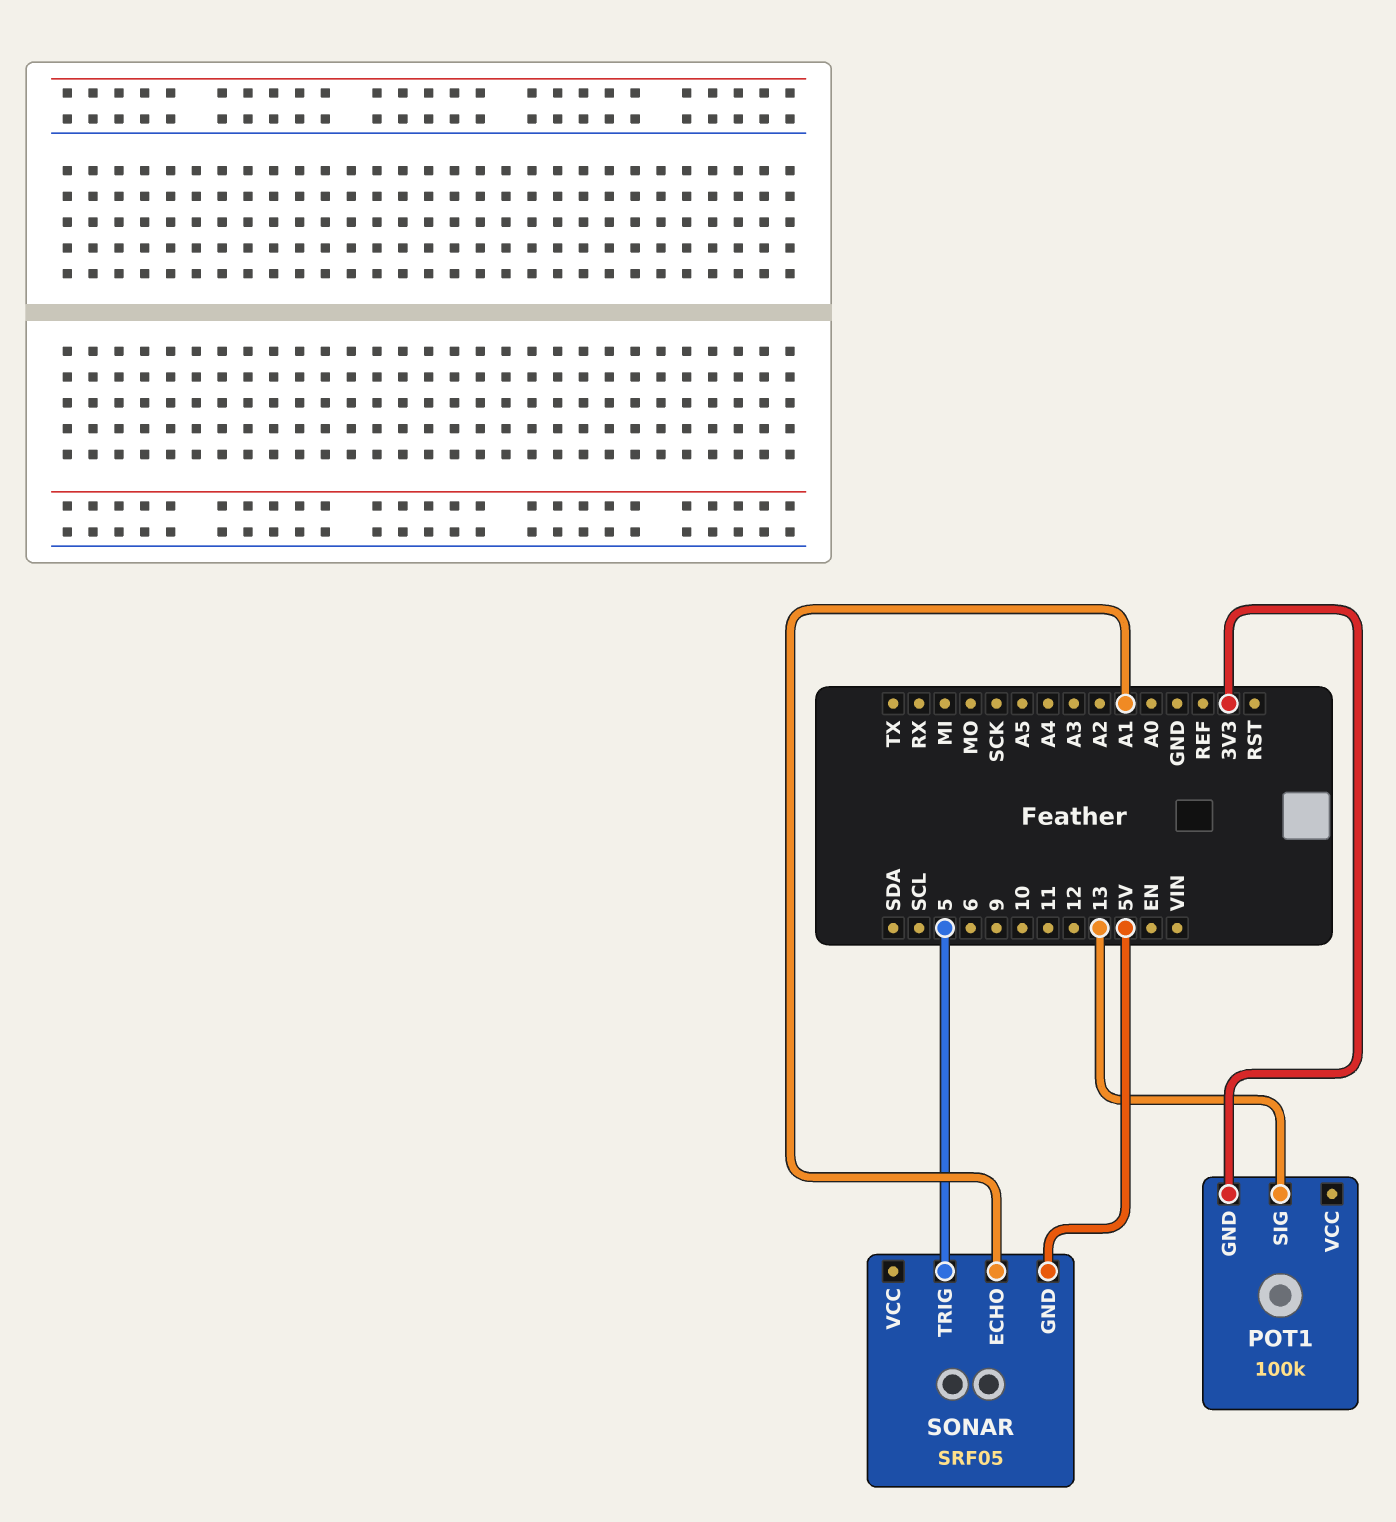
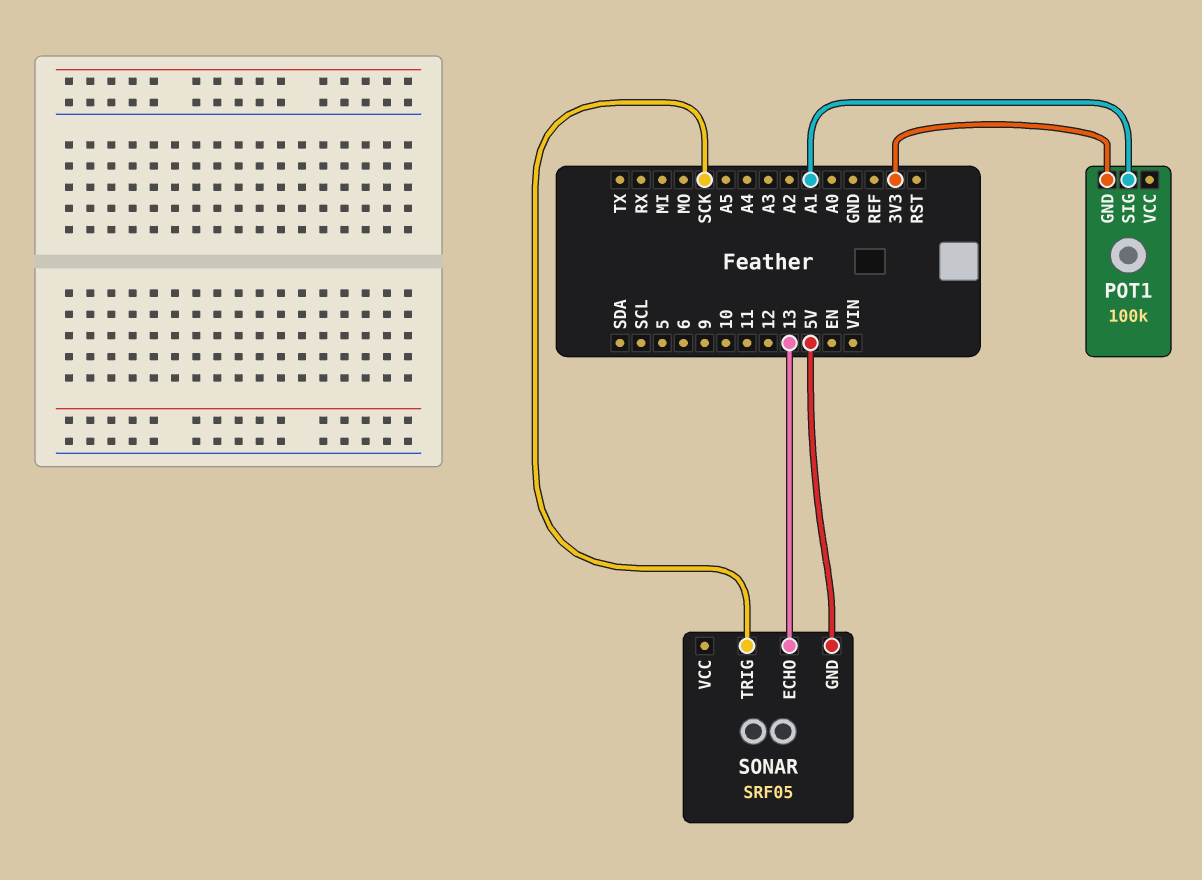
POT1 pin SIG: 13 -> A1
SONAR pin ECHO: A1 -> 13
SONAR pin TRIG: 5 -> SCK

